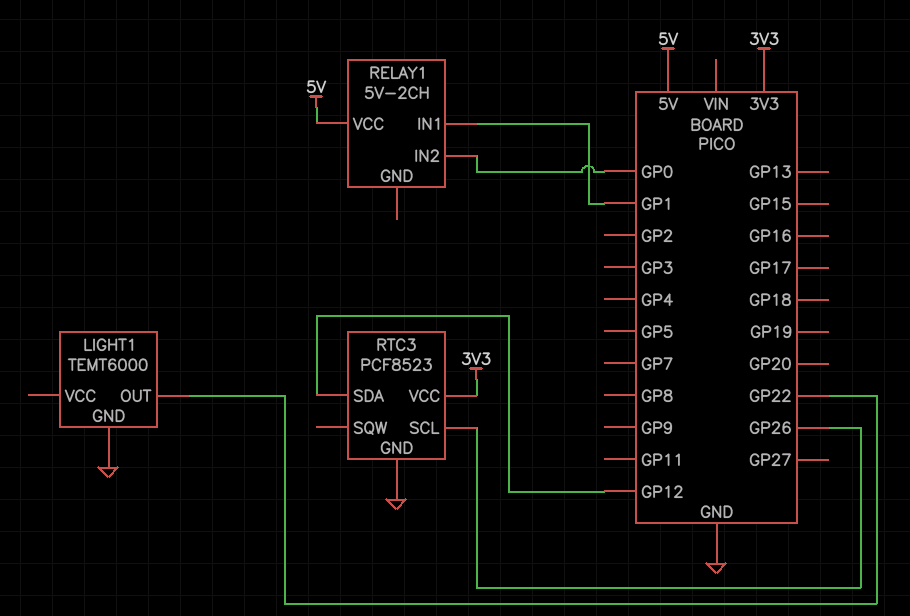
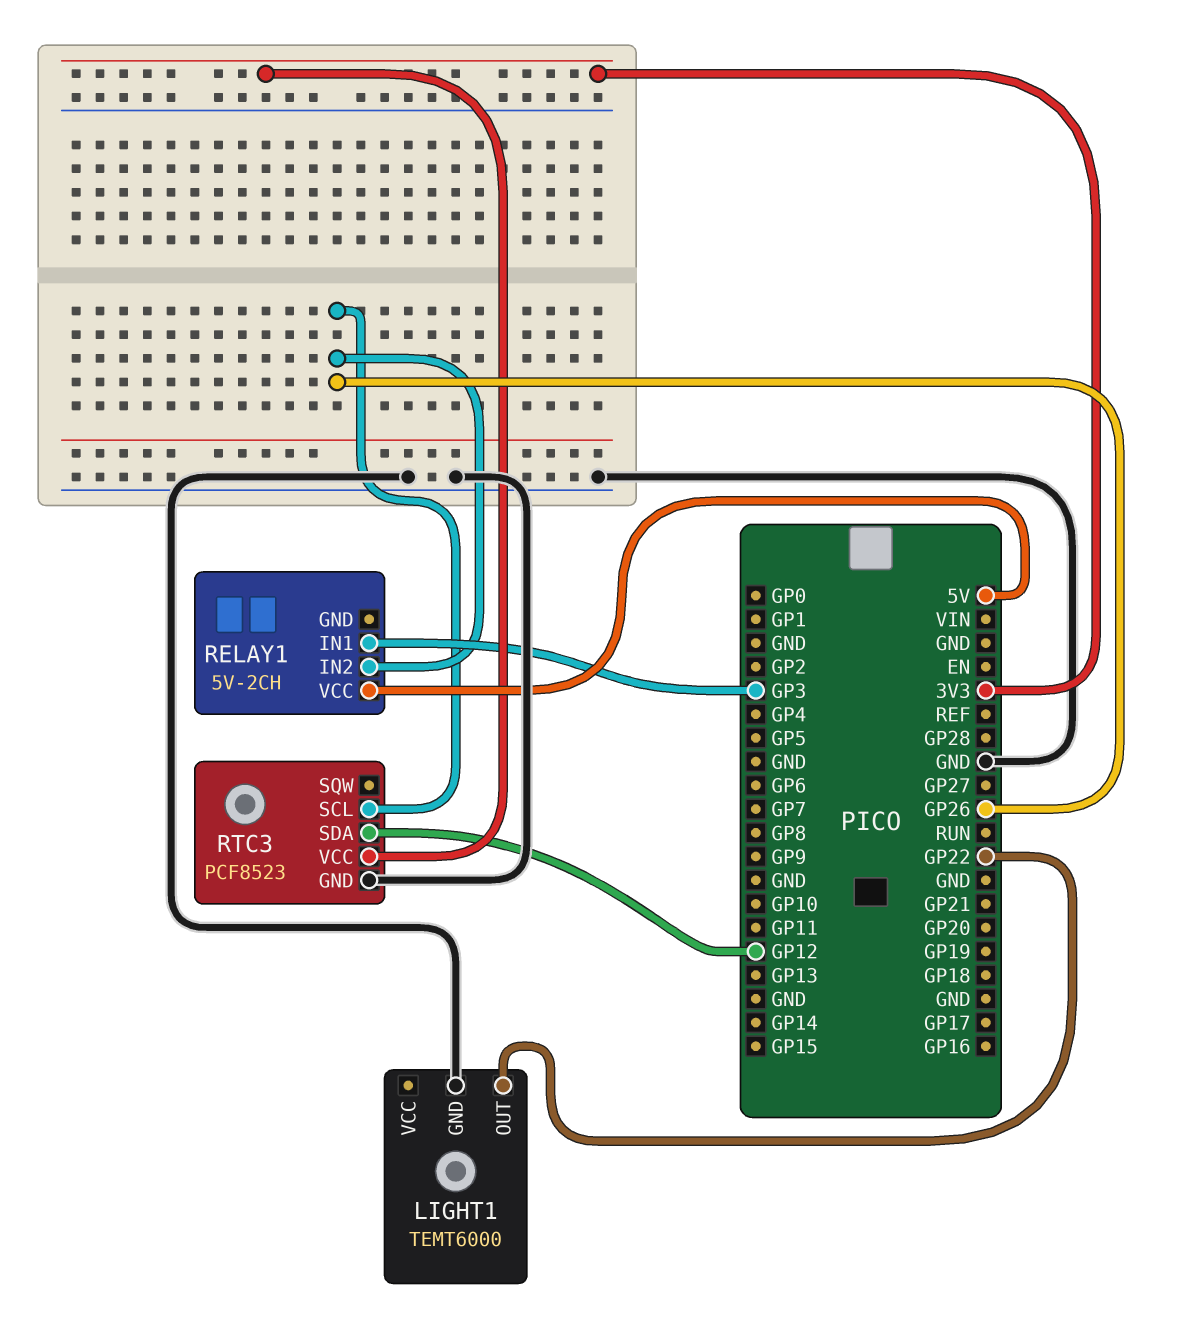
RELAY1 pin IN1: GP1 -> GP3
RELAY1 pin IN2: GP0 -> GP26

